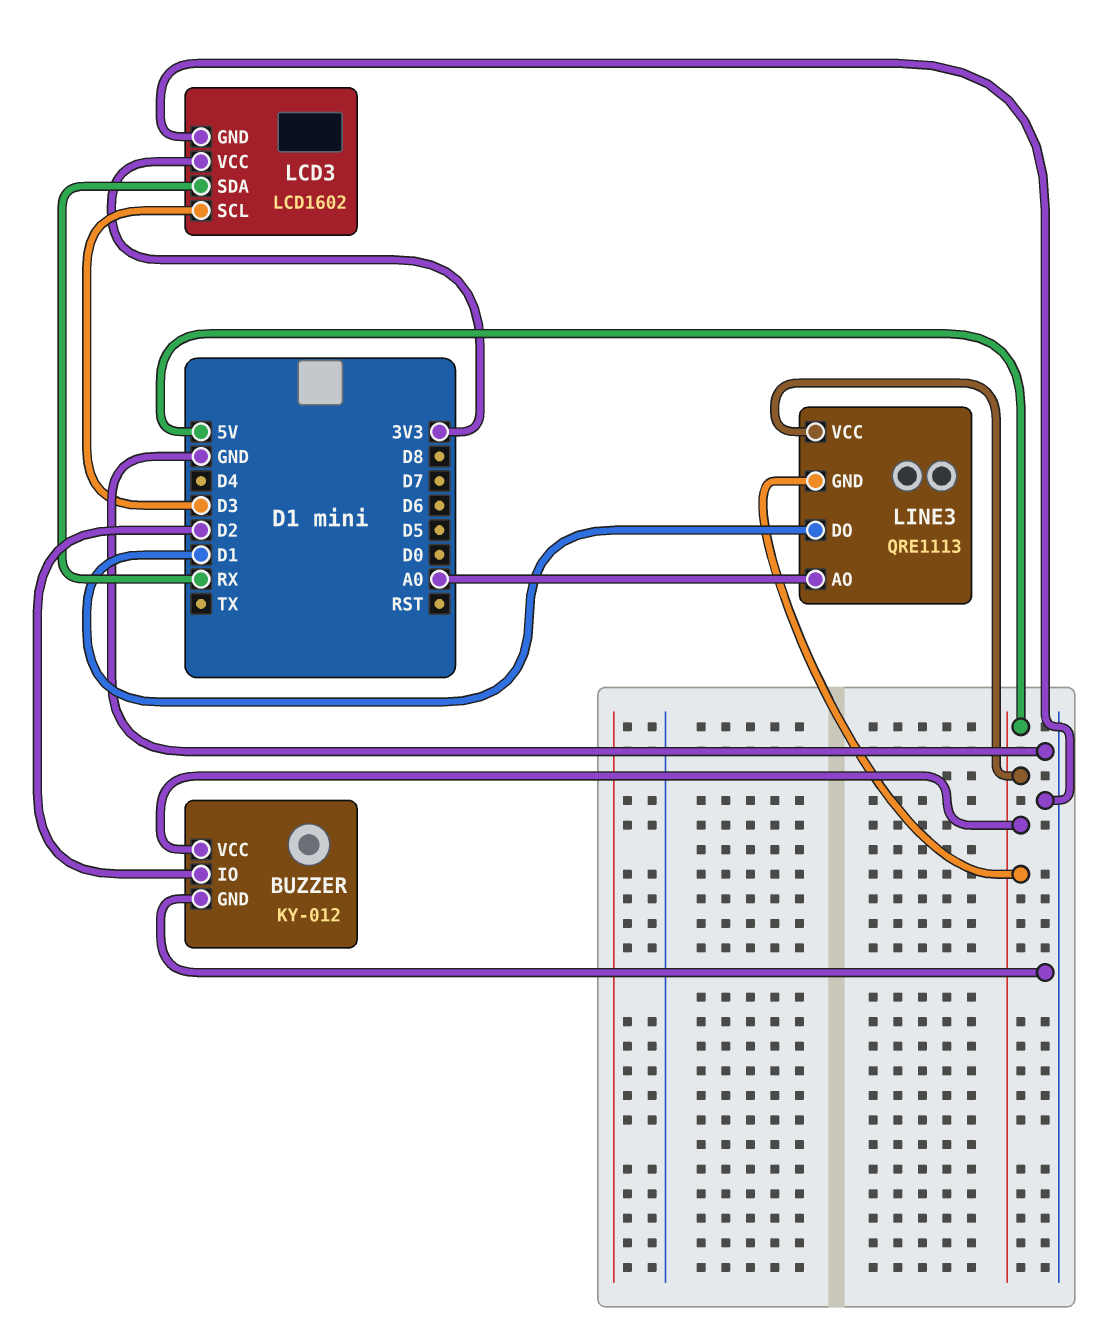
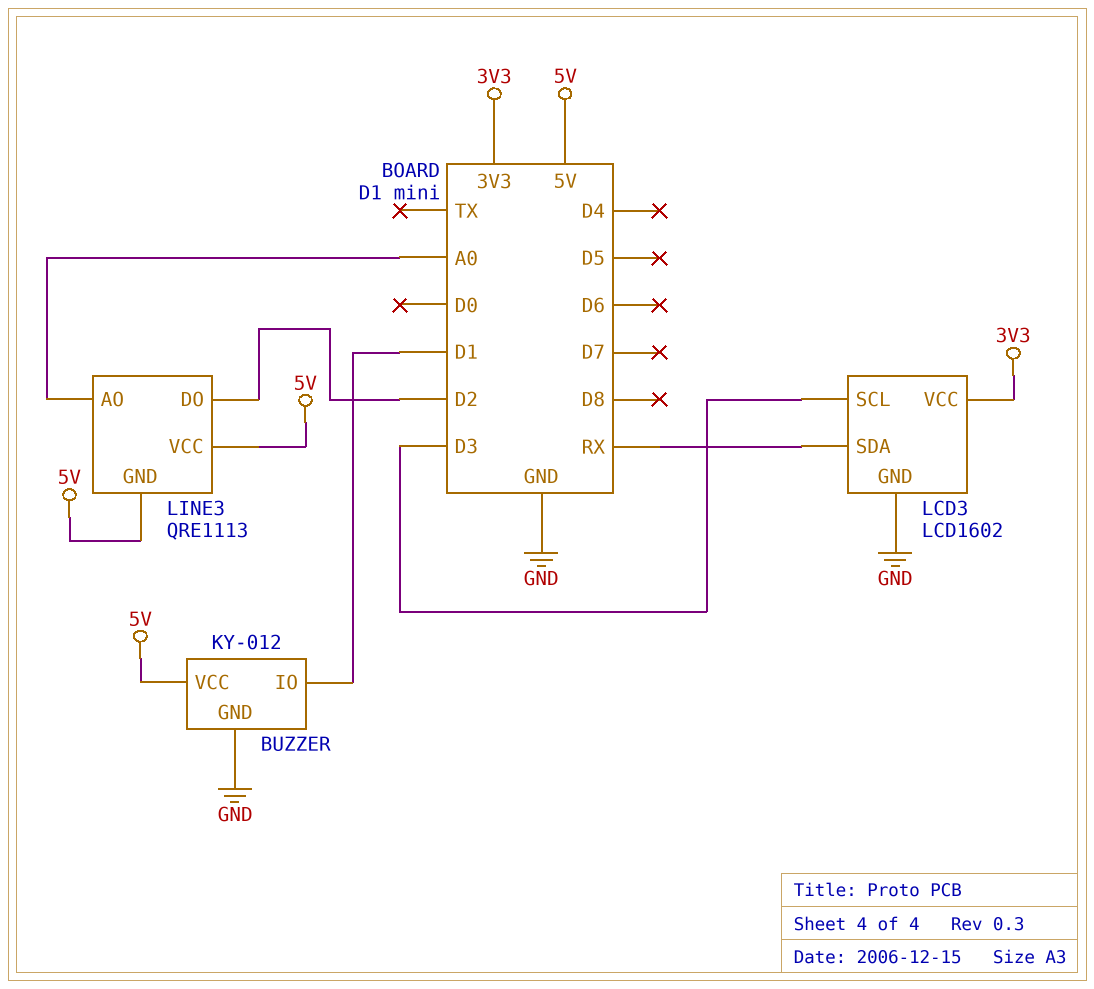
BUZZER pin IO: D2 -> D1
LINE3 pin DO: D1 -> D2

